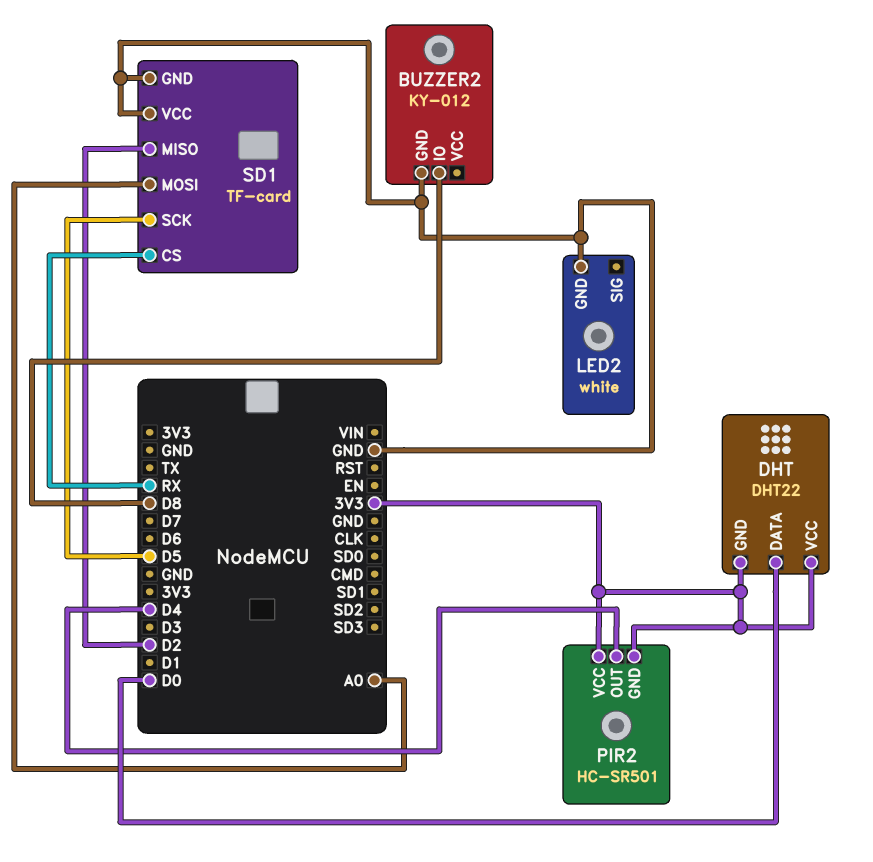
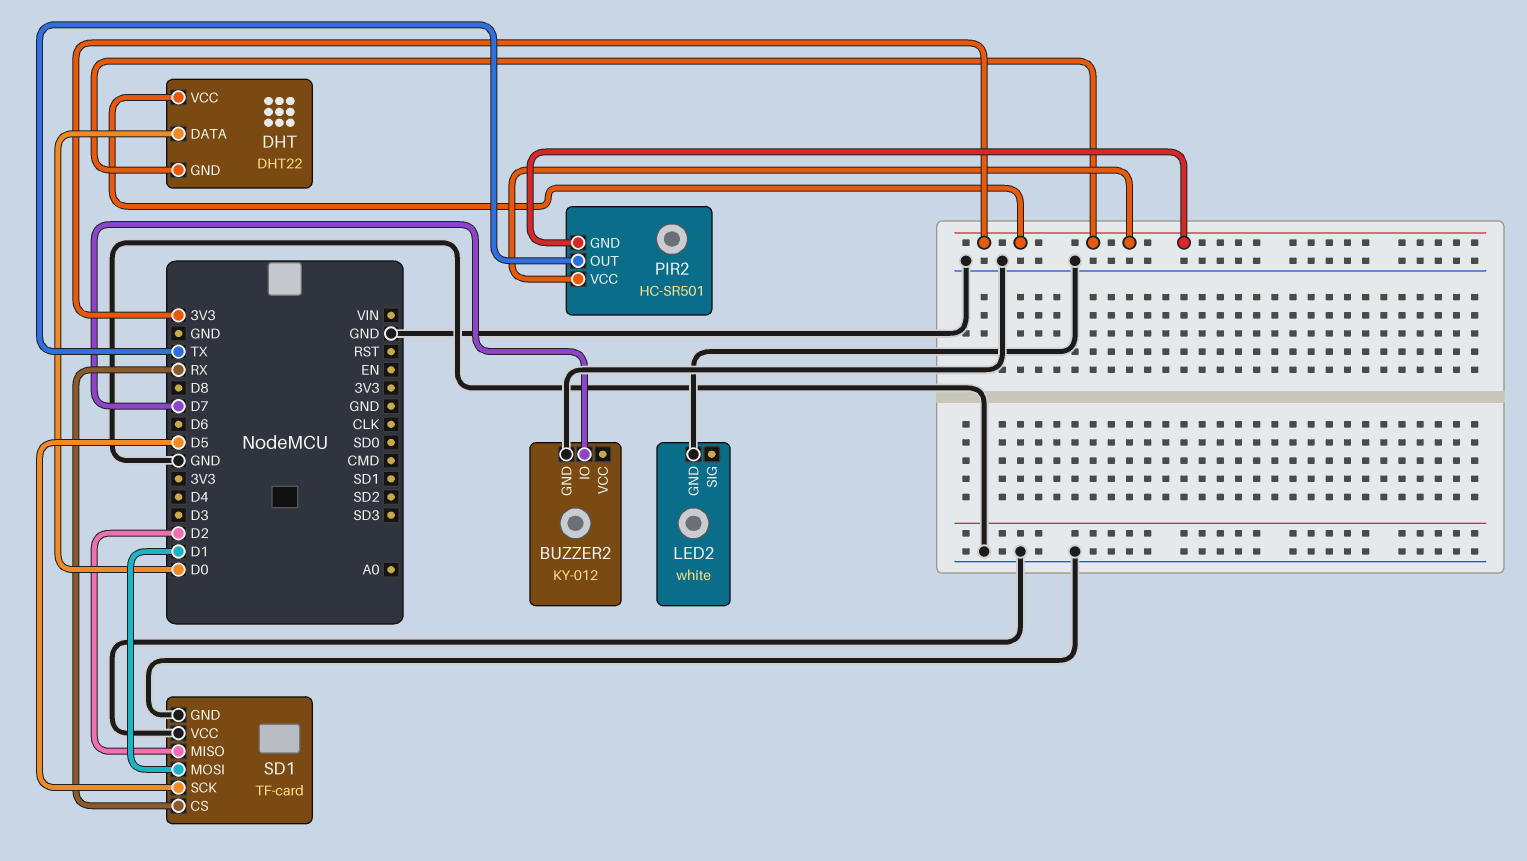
BUZZER2 pin IO: D8 -> D7
PIR2 pin OUT: D4 -> TX
SD1 pin MOSI: A0 -> D1

